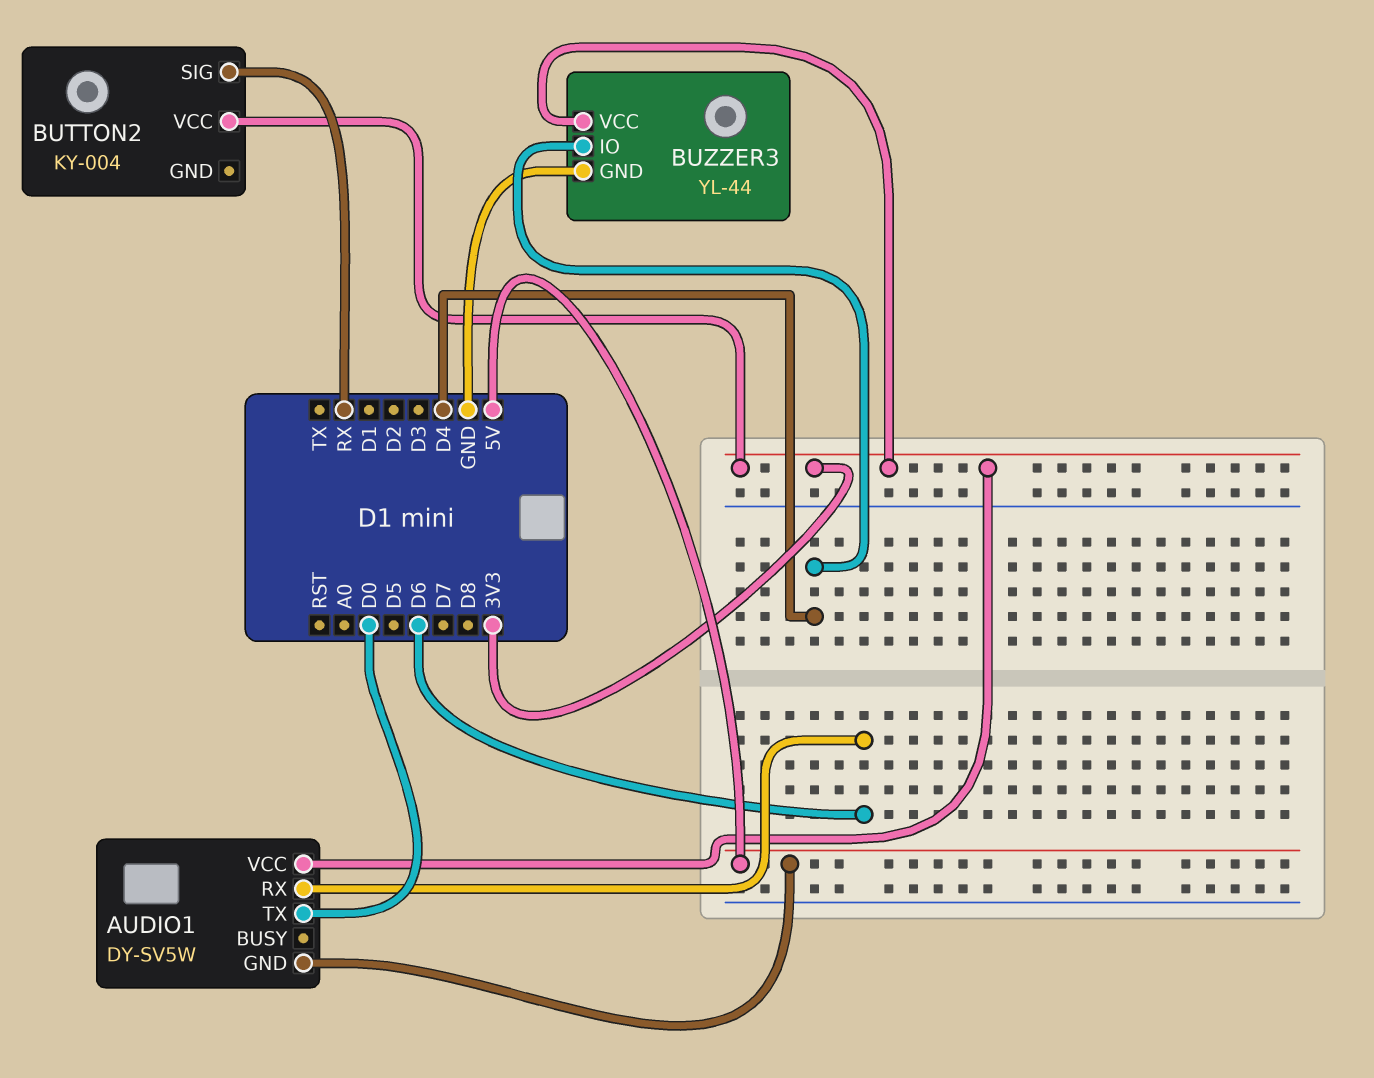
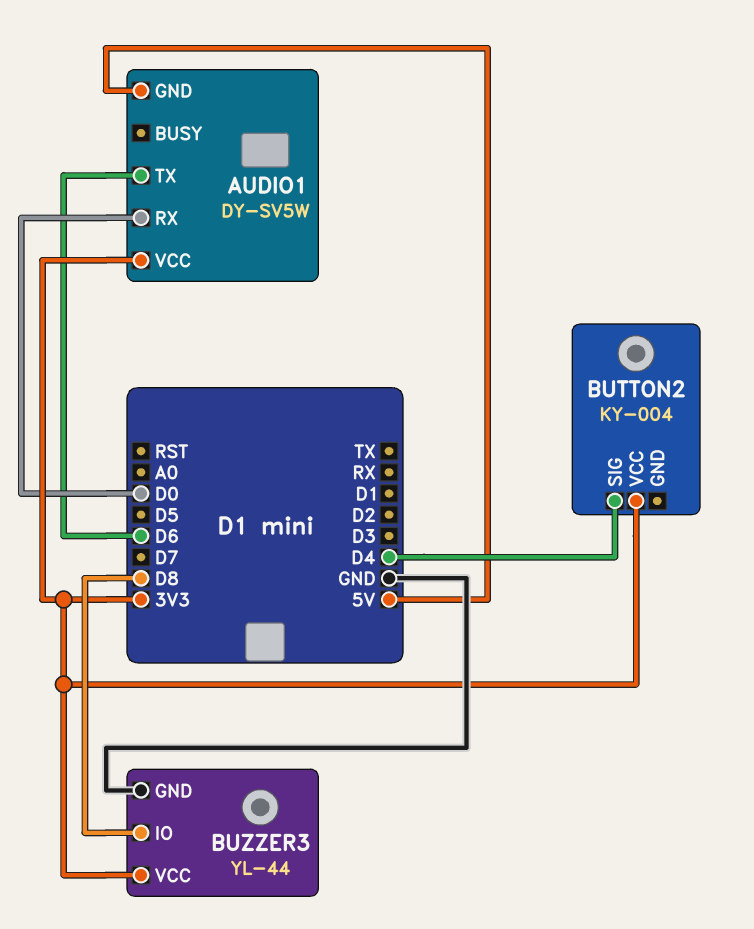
AUDIO1 pin RX: D6 -> D0
AUDIO1 pin TX: D0 -> D6
BUTTON2 pin SIG: RX -> D4
BUZZER3 pin IO: D4 -> D8

